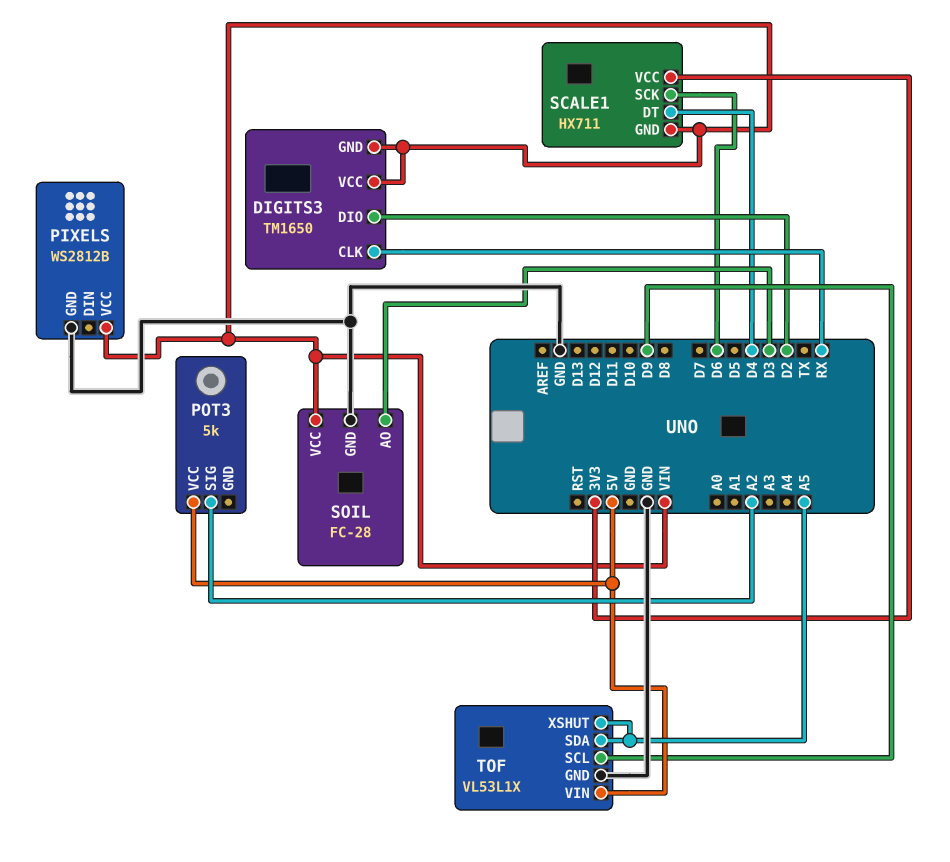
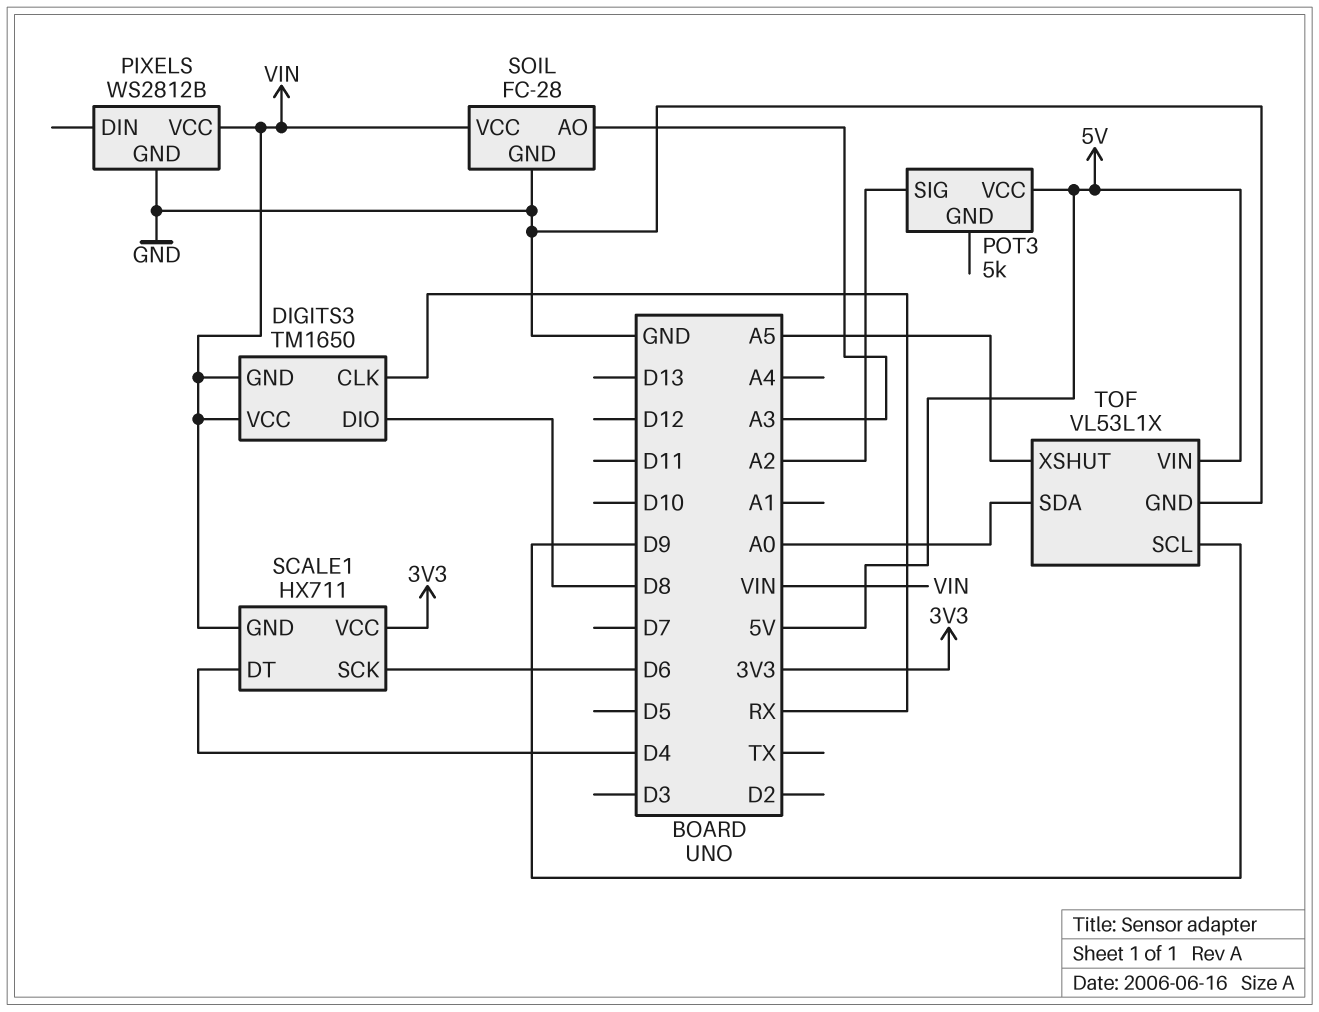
DIGITS3 pin DIO: D2 -> D8
SOIL pin AO: D3 -> A3
TOF pin SDA: A5 -> A0

